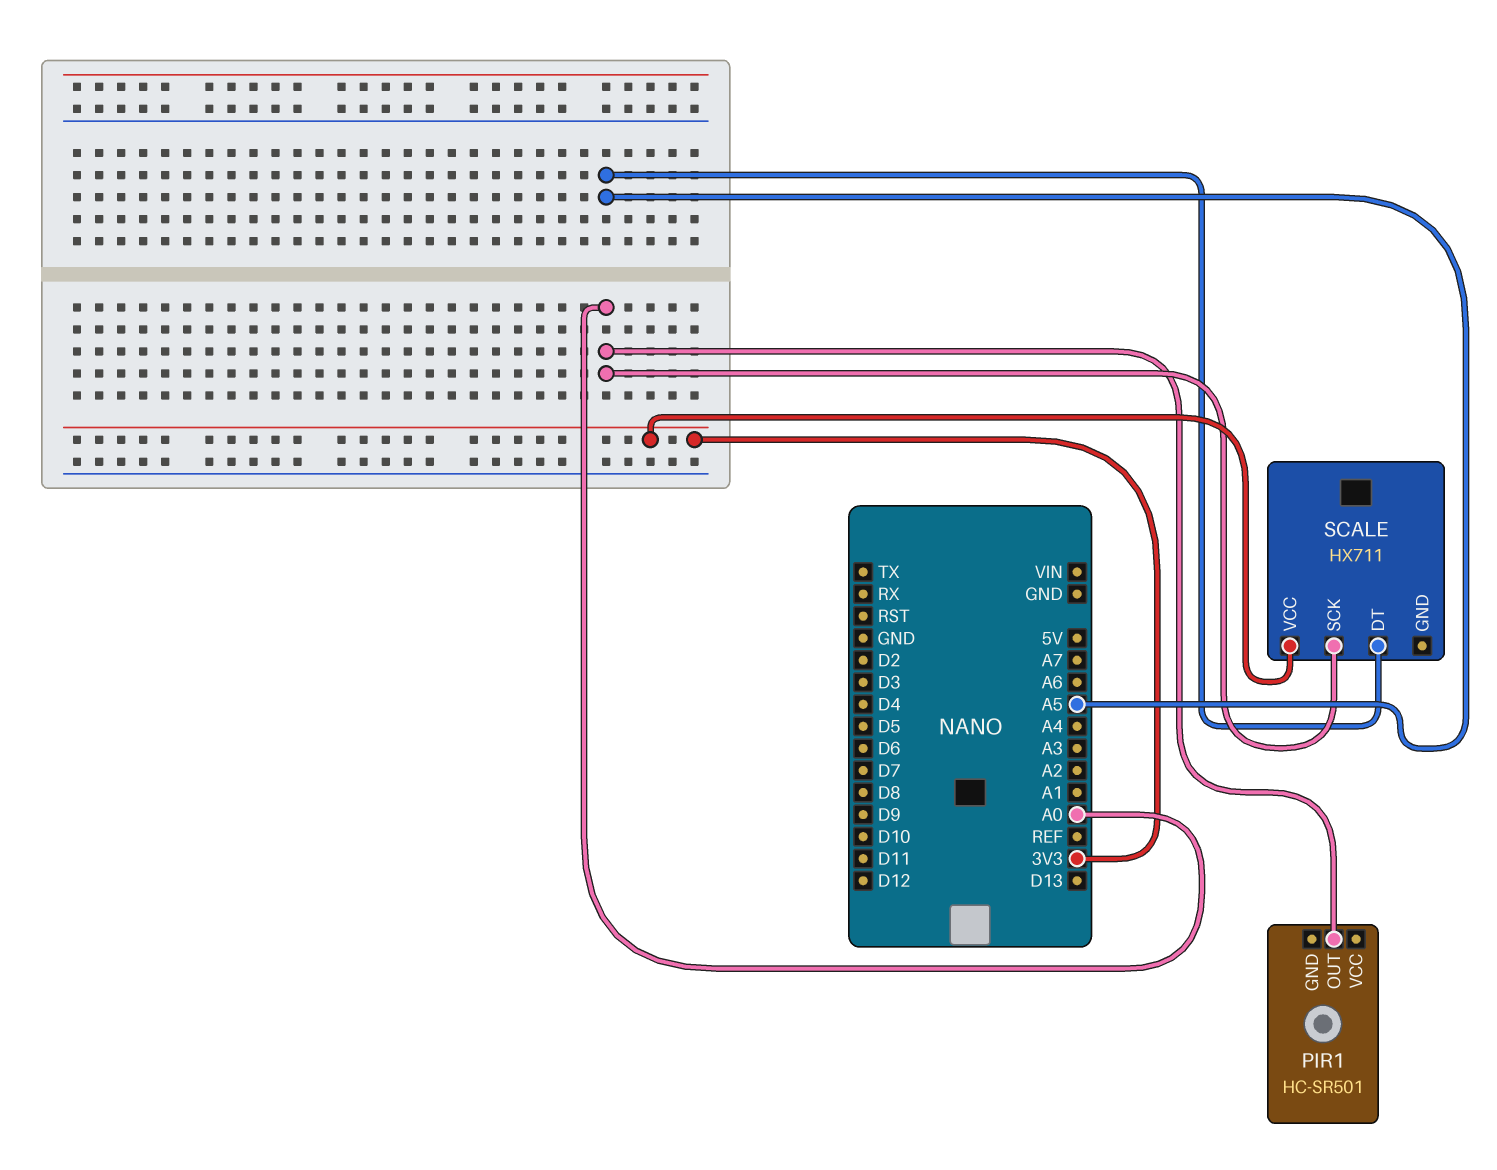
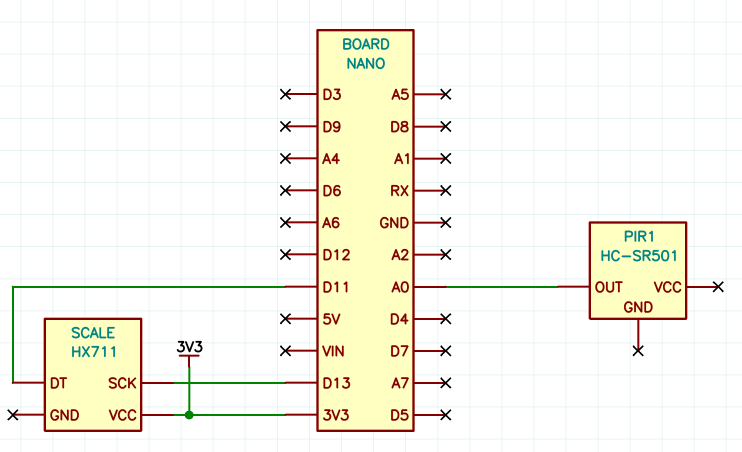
SCALE pin DT: A5 -> D11
SCALE pin SCK: A0 -> D13

